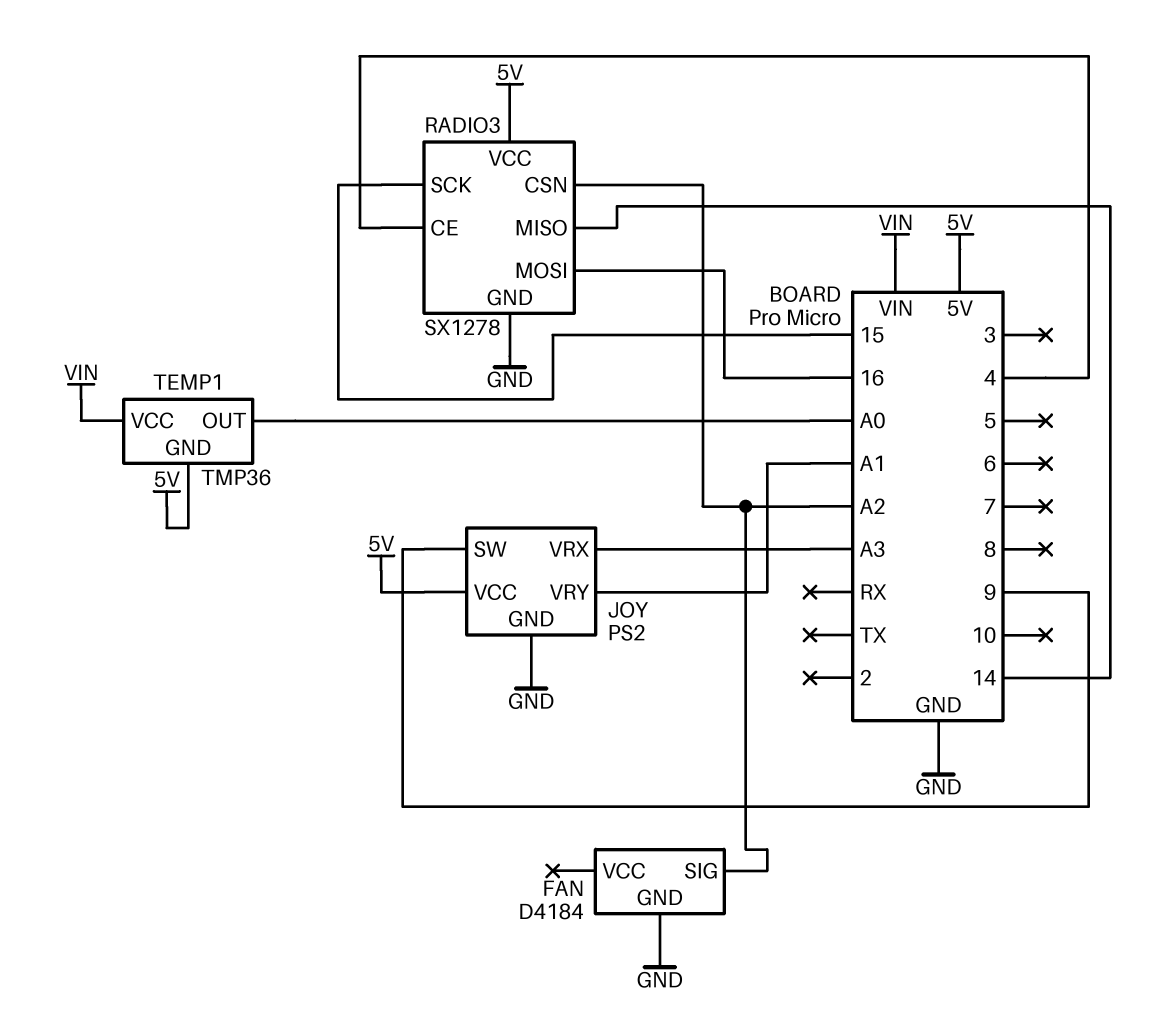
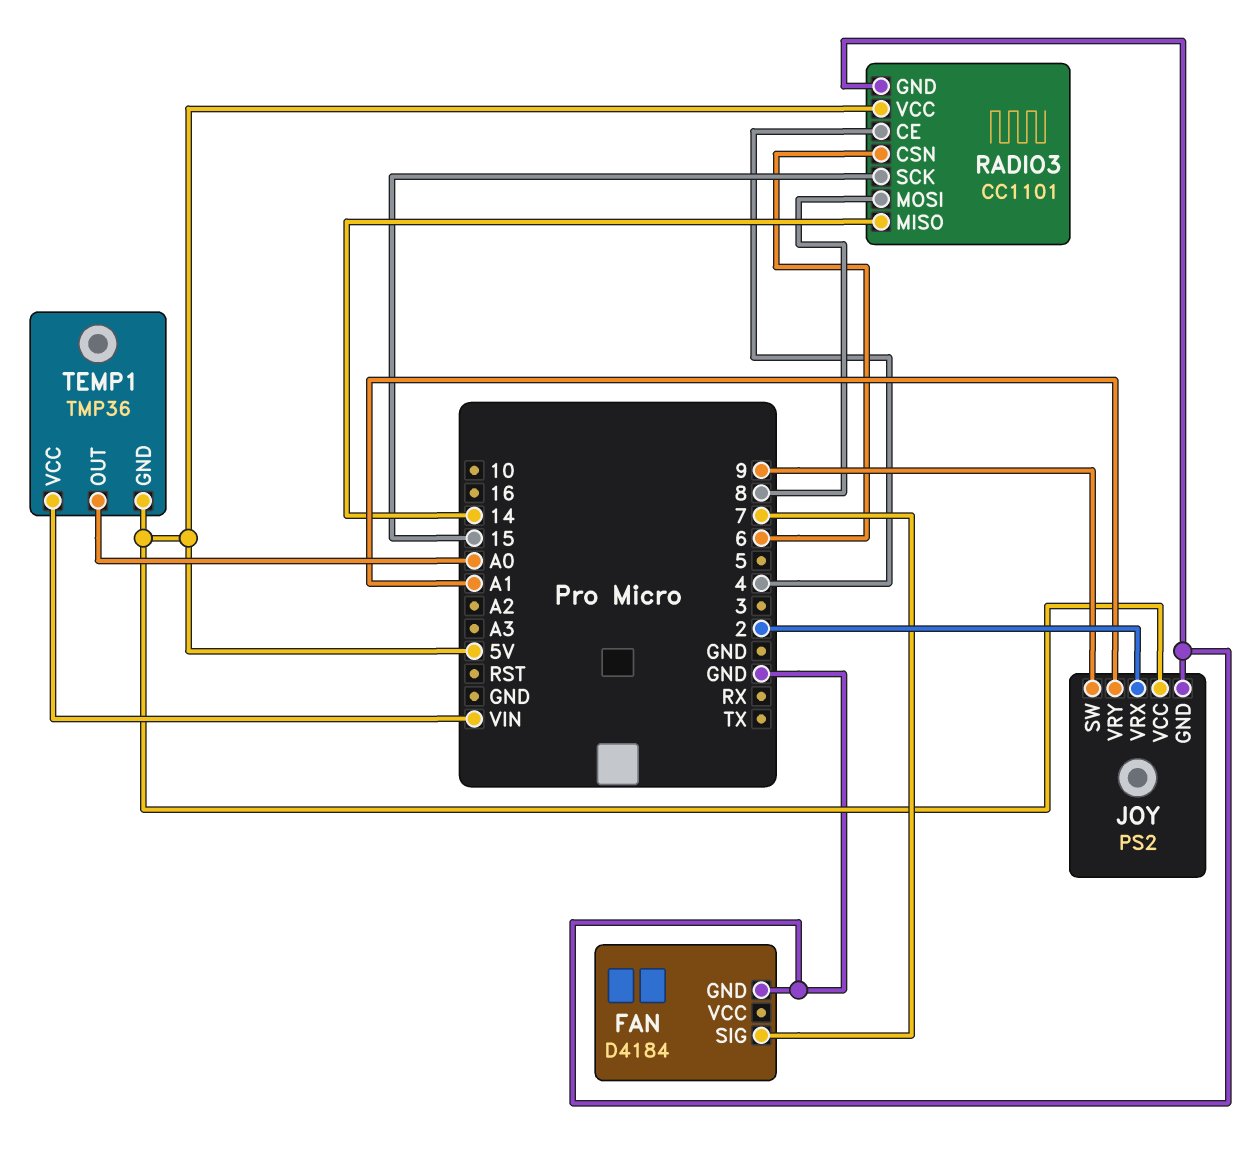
FAN pin SIG: A2 -> 7
JOY pin VRX: A3 -> 2
RADIO3: SX1278 -> CC1101
RADIO3 pin CSN: A2 -> 6
RADIO3 pin MOSI: 16 -> 8

